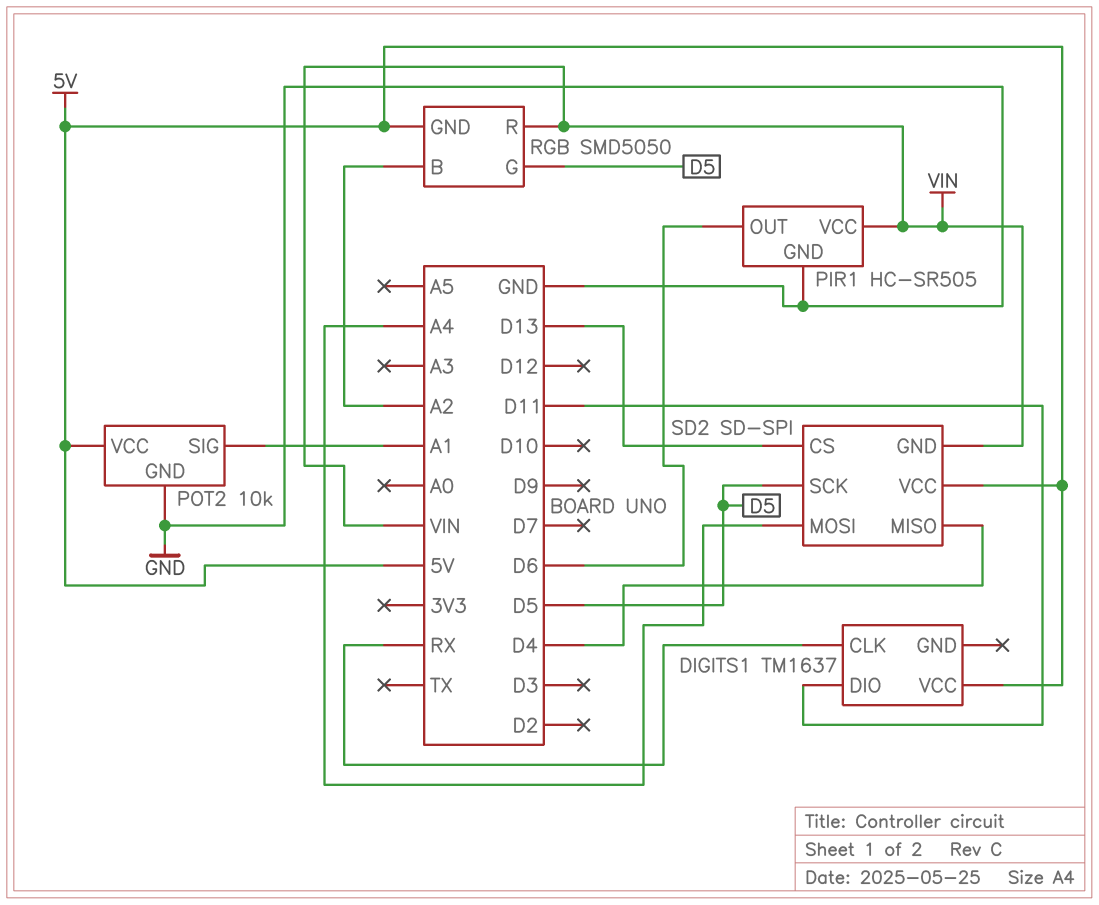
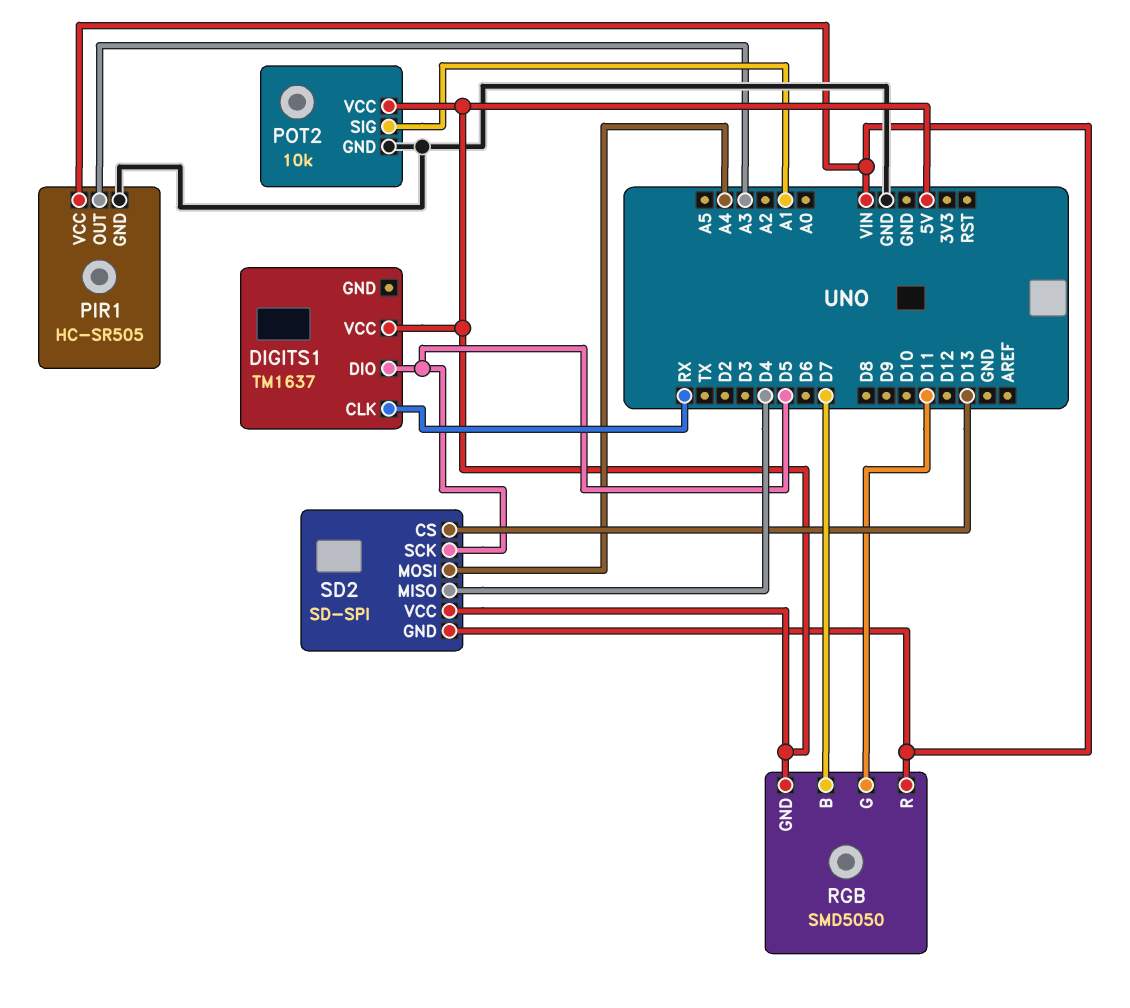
DIGITS1 pin DIO: D11 -> D5
PIR1 pin OUT: D6 -> A3
RGB pin B: A2 -> D7
RGB pin G: D5 -> D11

